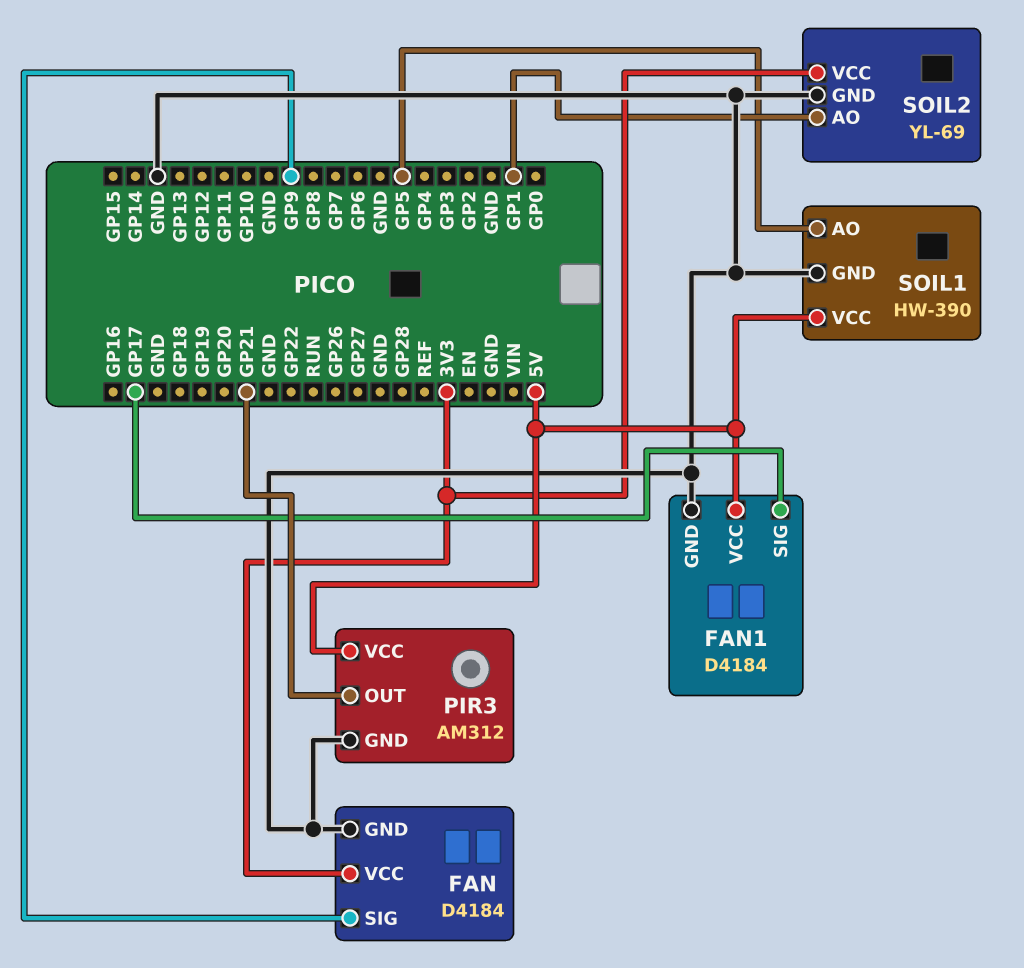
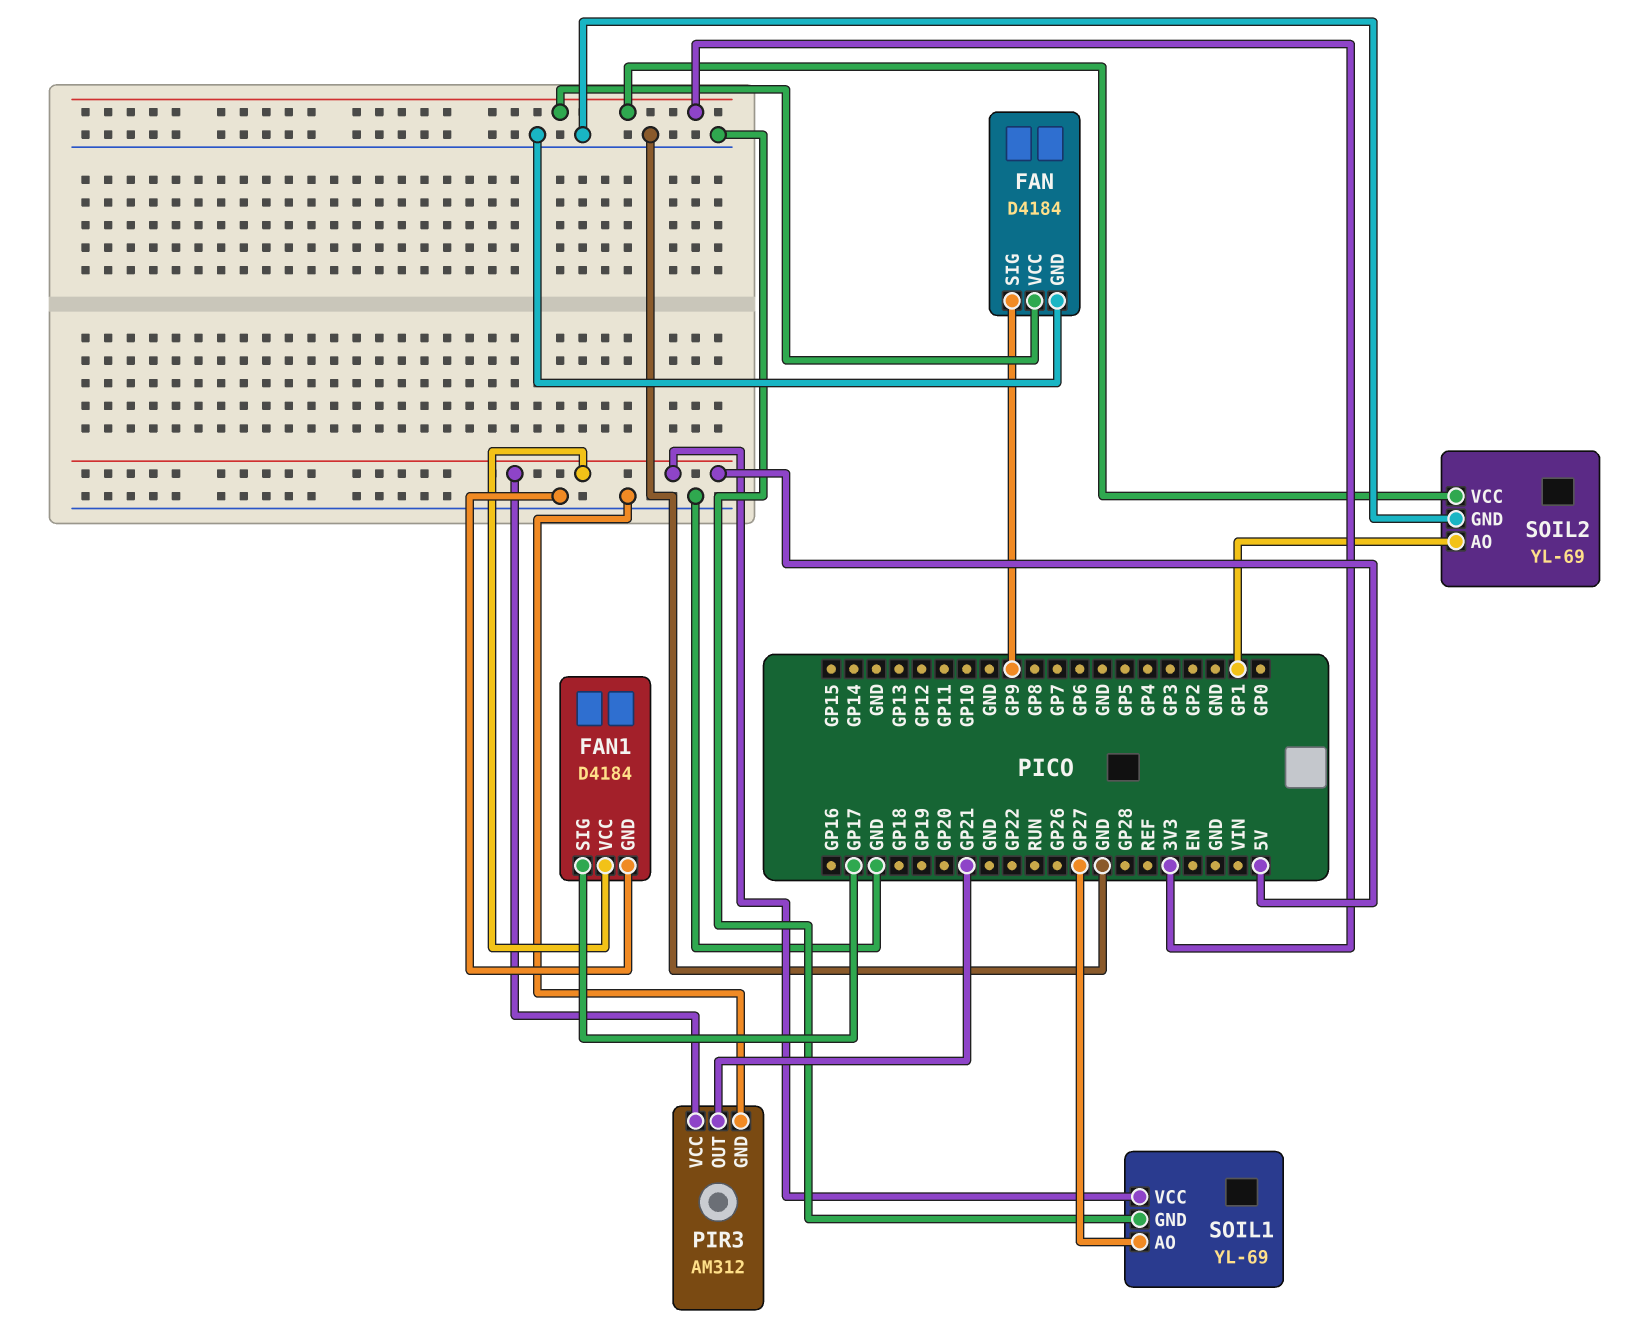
SOIL1: HW-390 -> YL-69
SOIL1 pin AO: GP5 -> GP27

